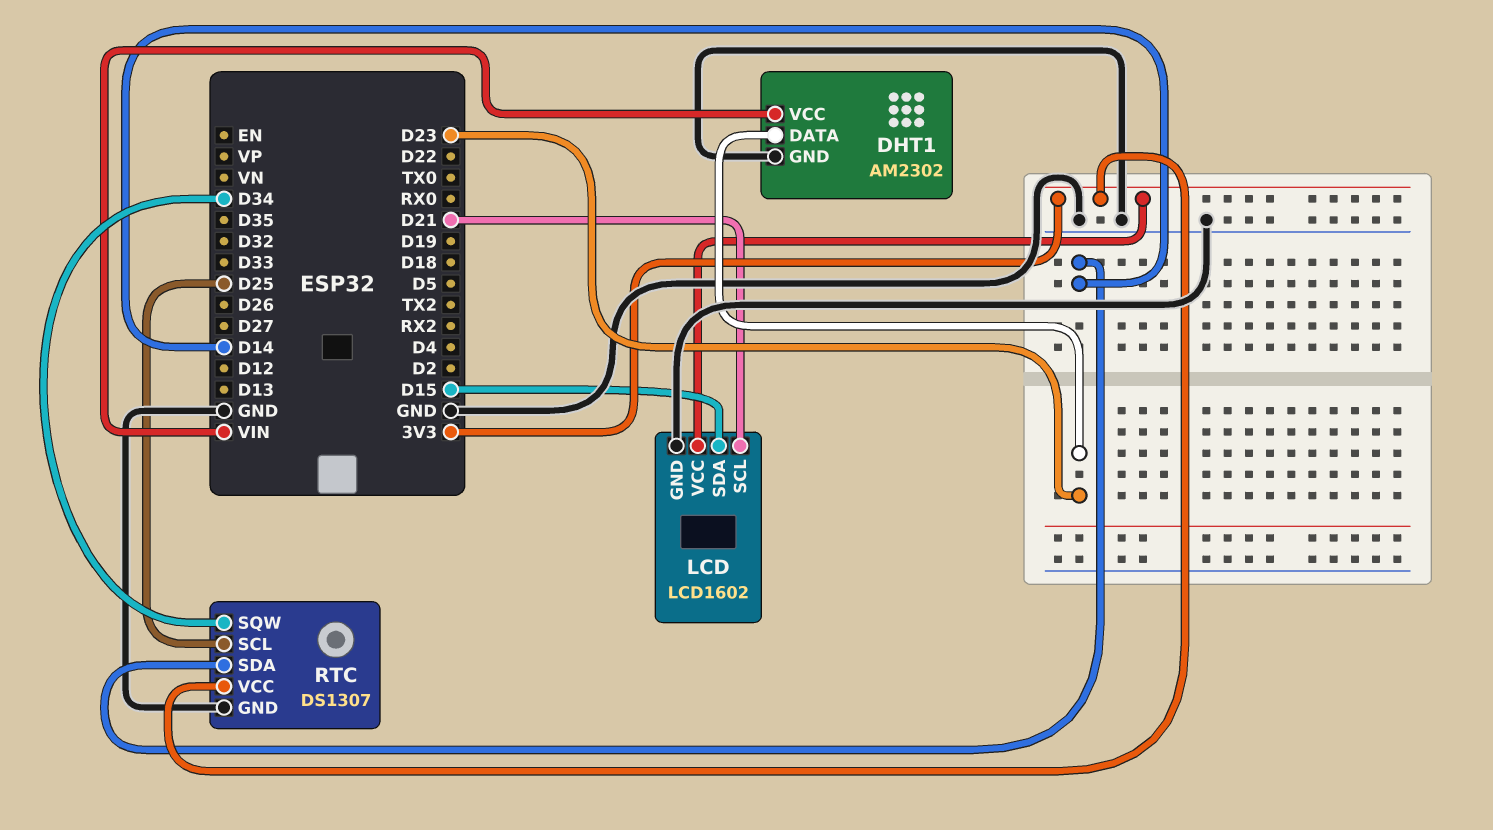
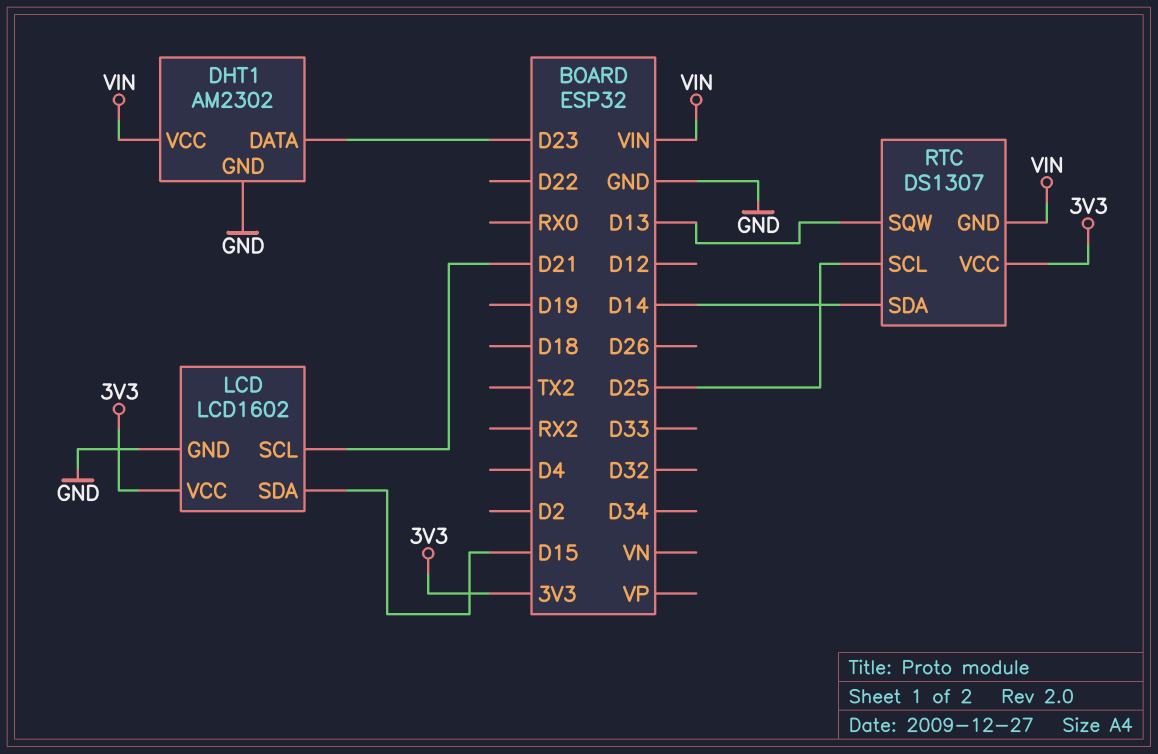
RTC pin GND: GND -> VIN
RTC pin SQW: D34 -> D13

